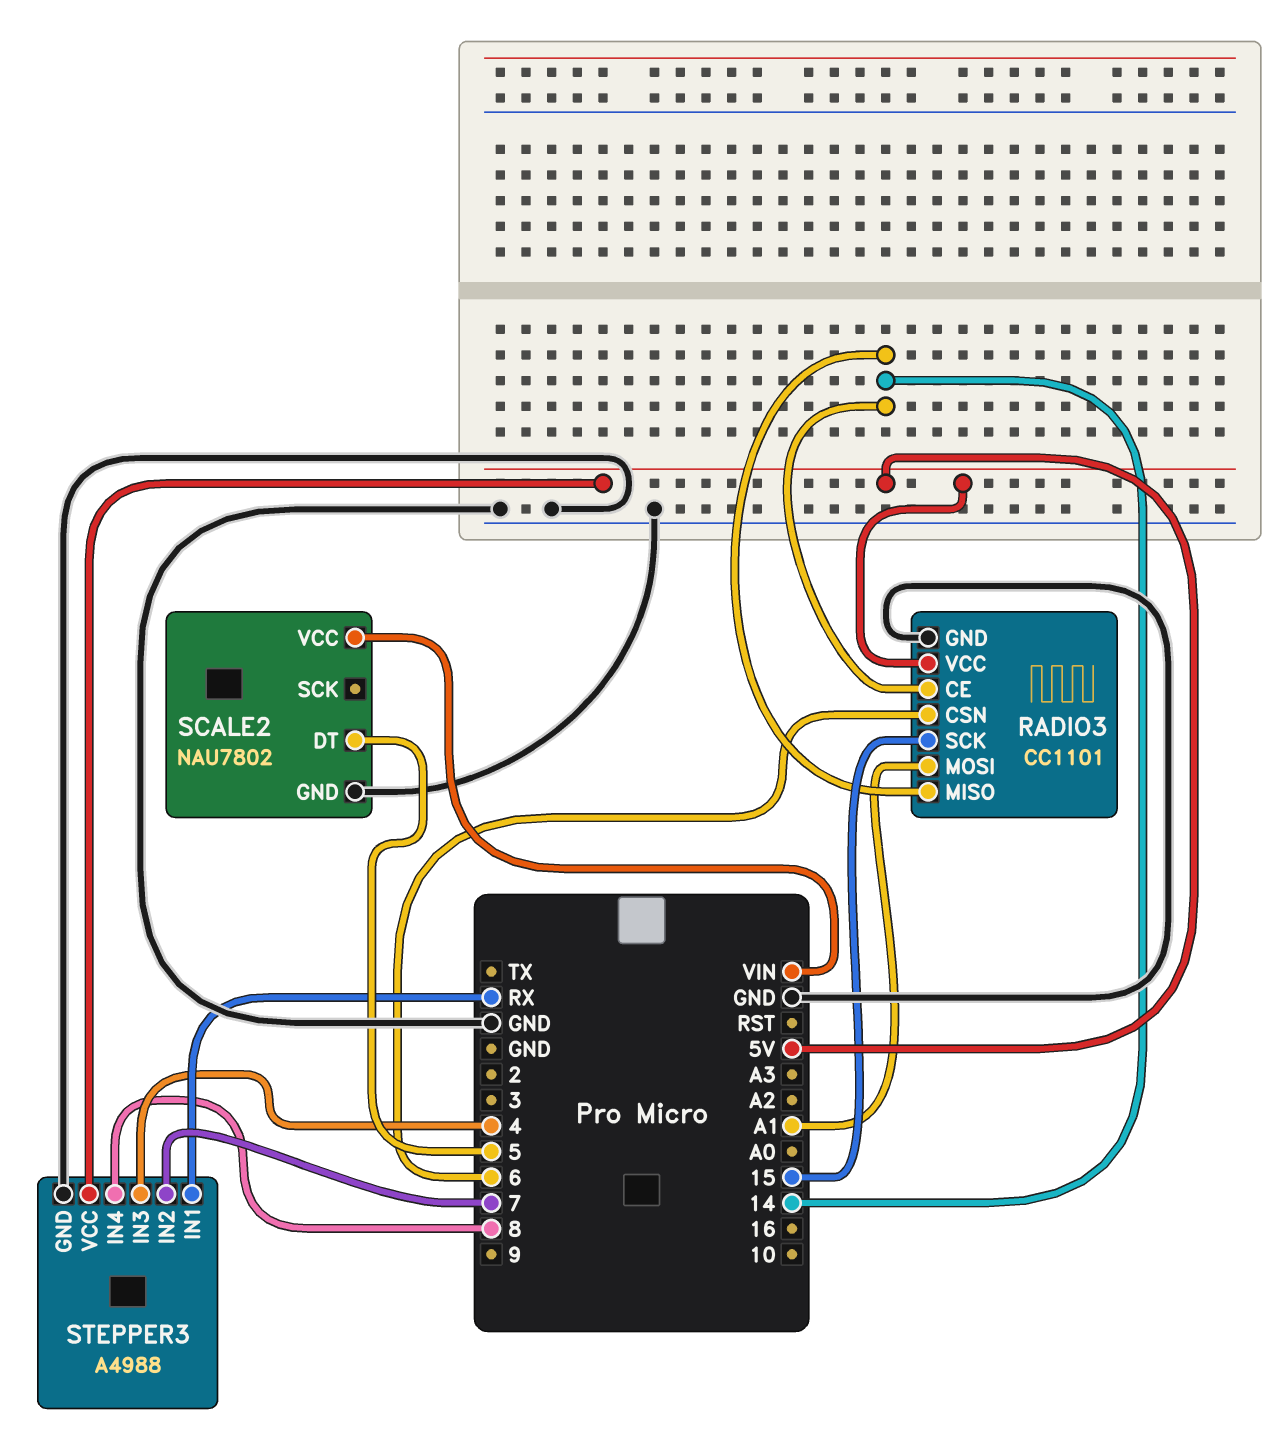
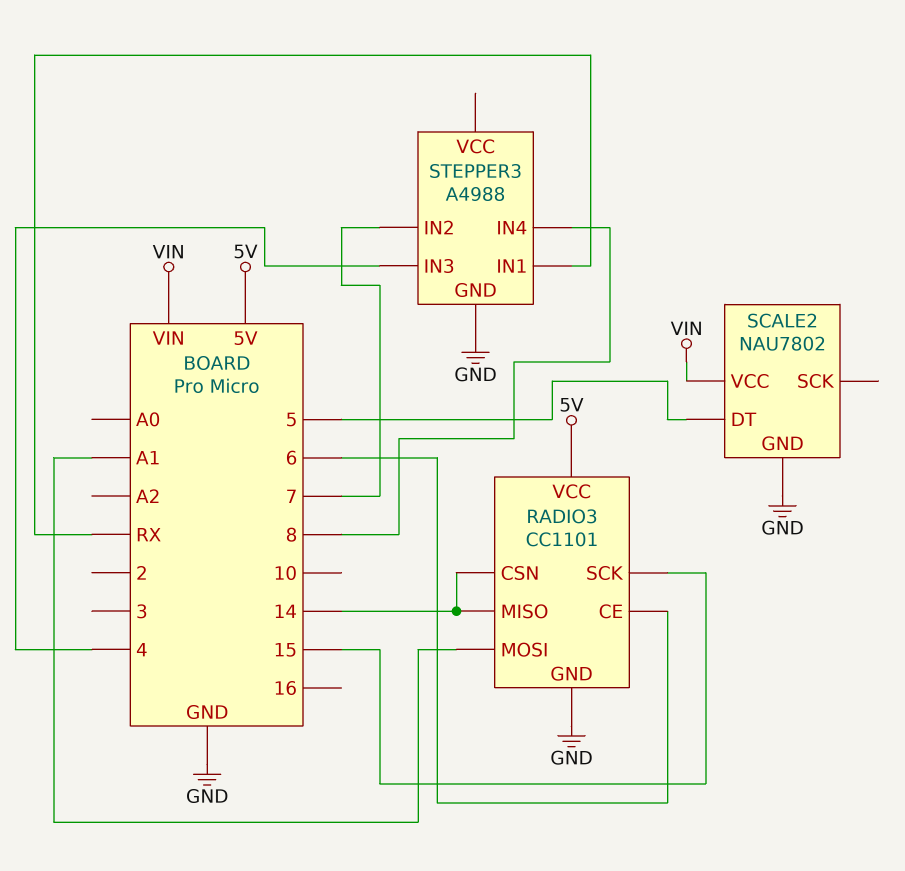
RADIO3 pin CE: 14 -> 6
RADIO3 pin CSN: 6 -> 14
STEPPER3 pin VCC: 5V -> none

